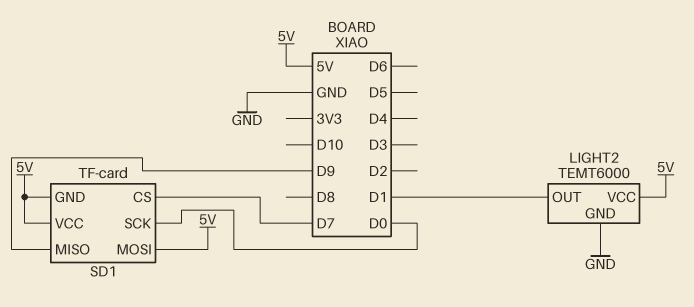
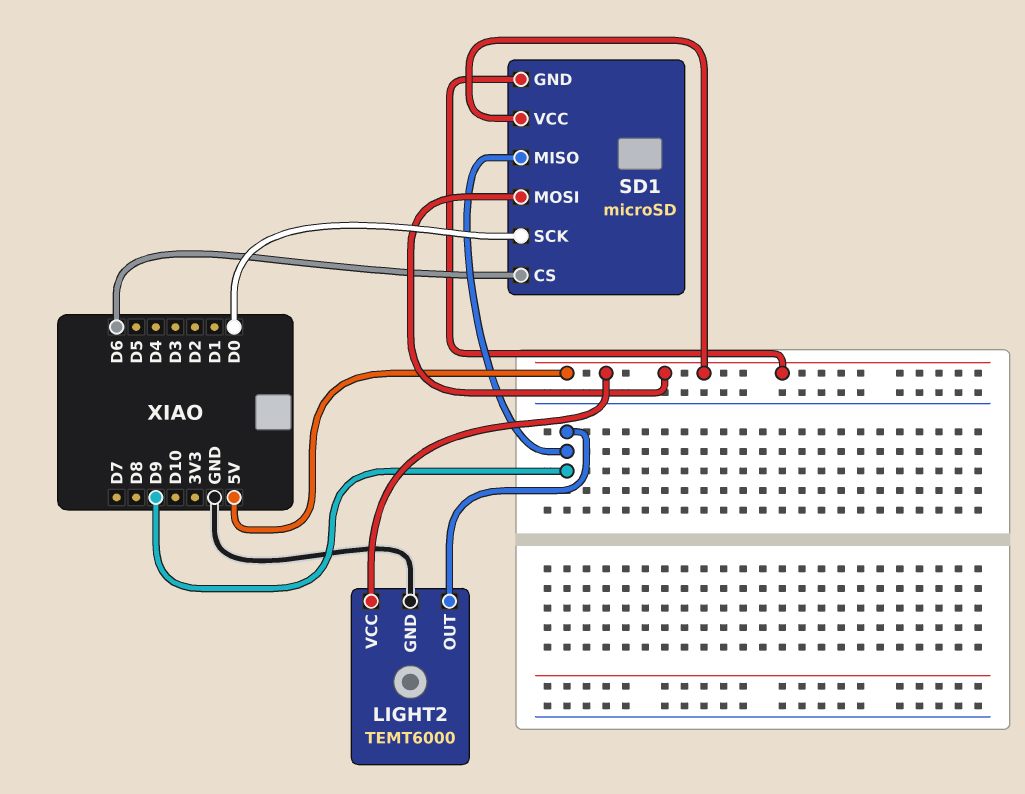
LIGHT2 pin OUT: D1 -> D9
SD1: TF-card -> microSD
SD1 pin CS: D7 -> D6

